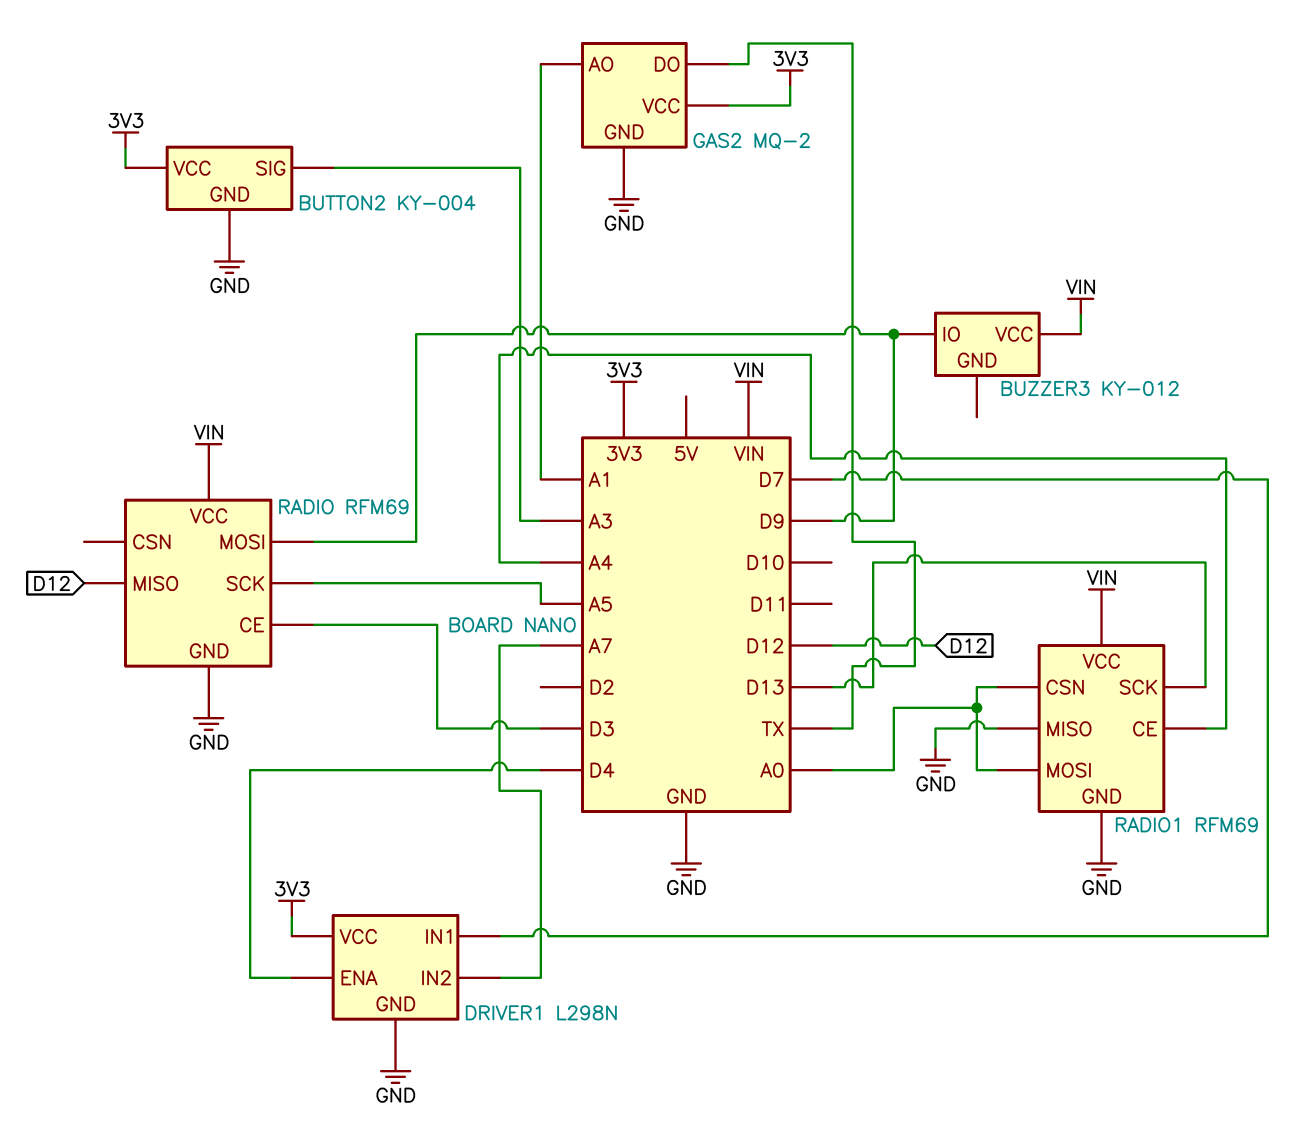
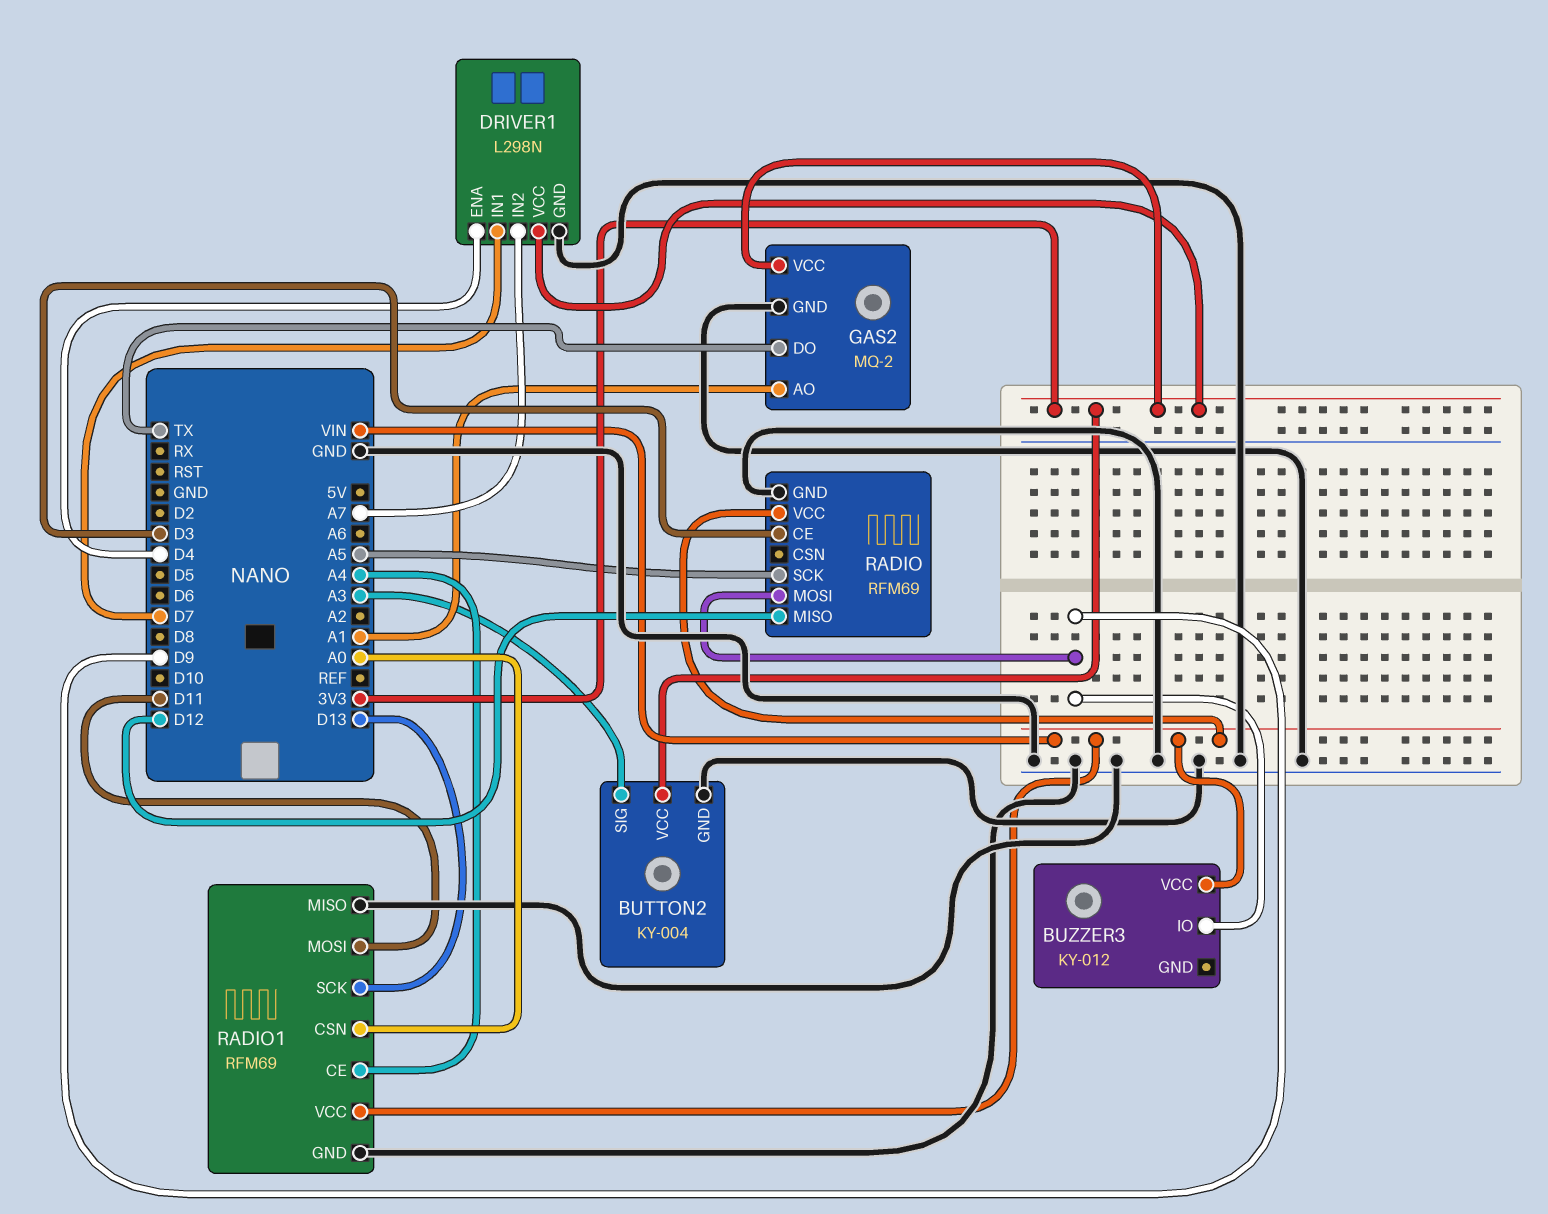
RADIO1 pin MOSI: A0 -> D11

